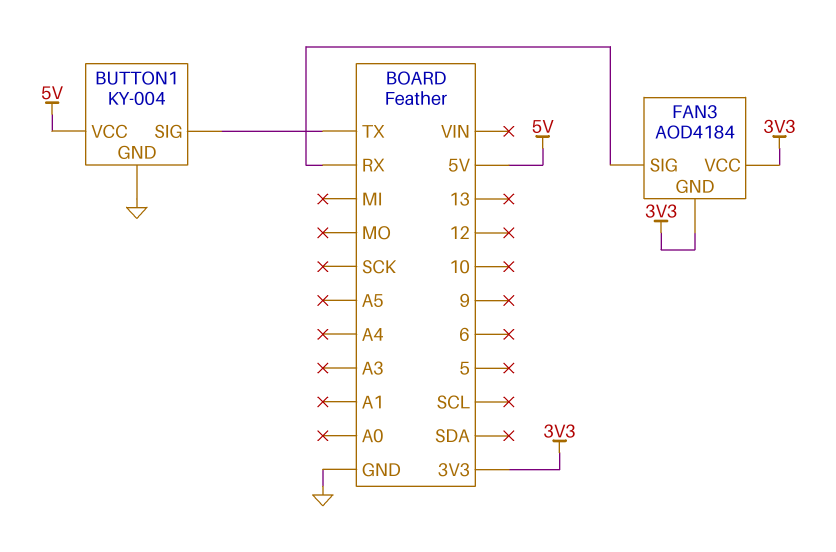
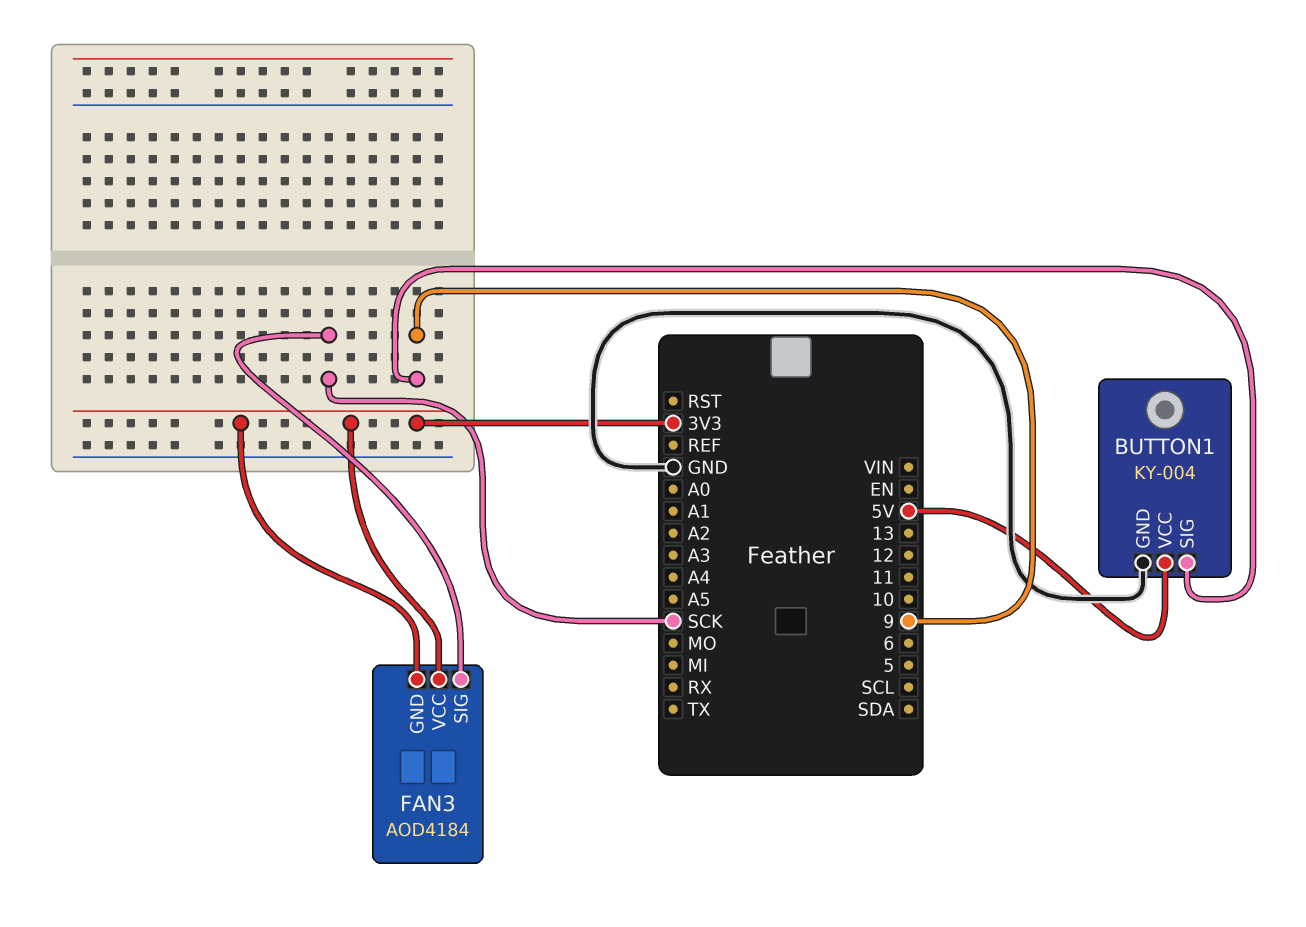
BUTTON1 pin SIG: TX -> 9
FAN3 pin SIG: RX -> SCK

